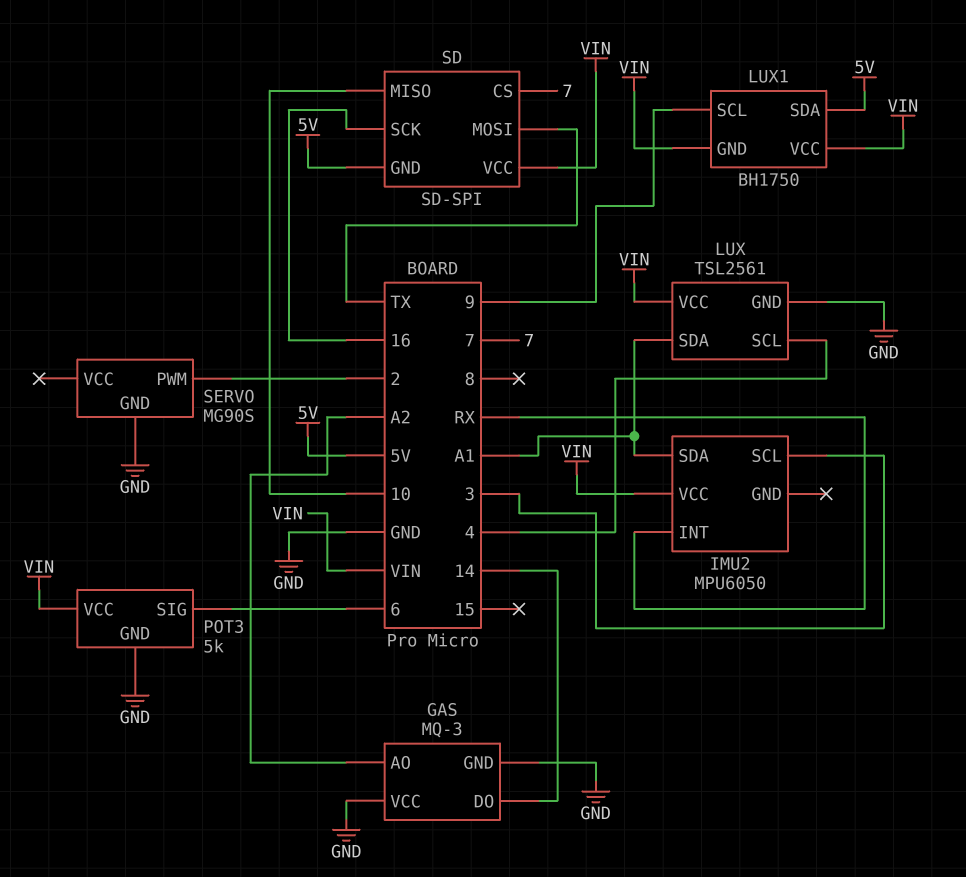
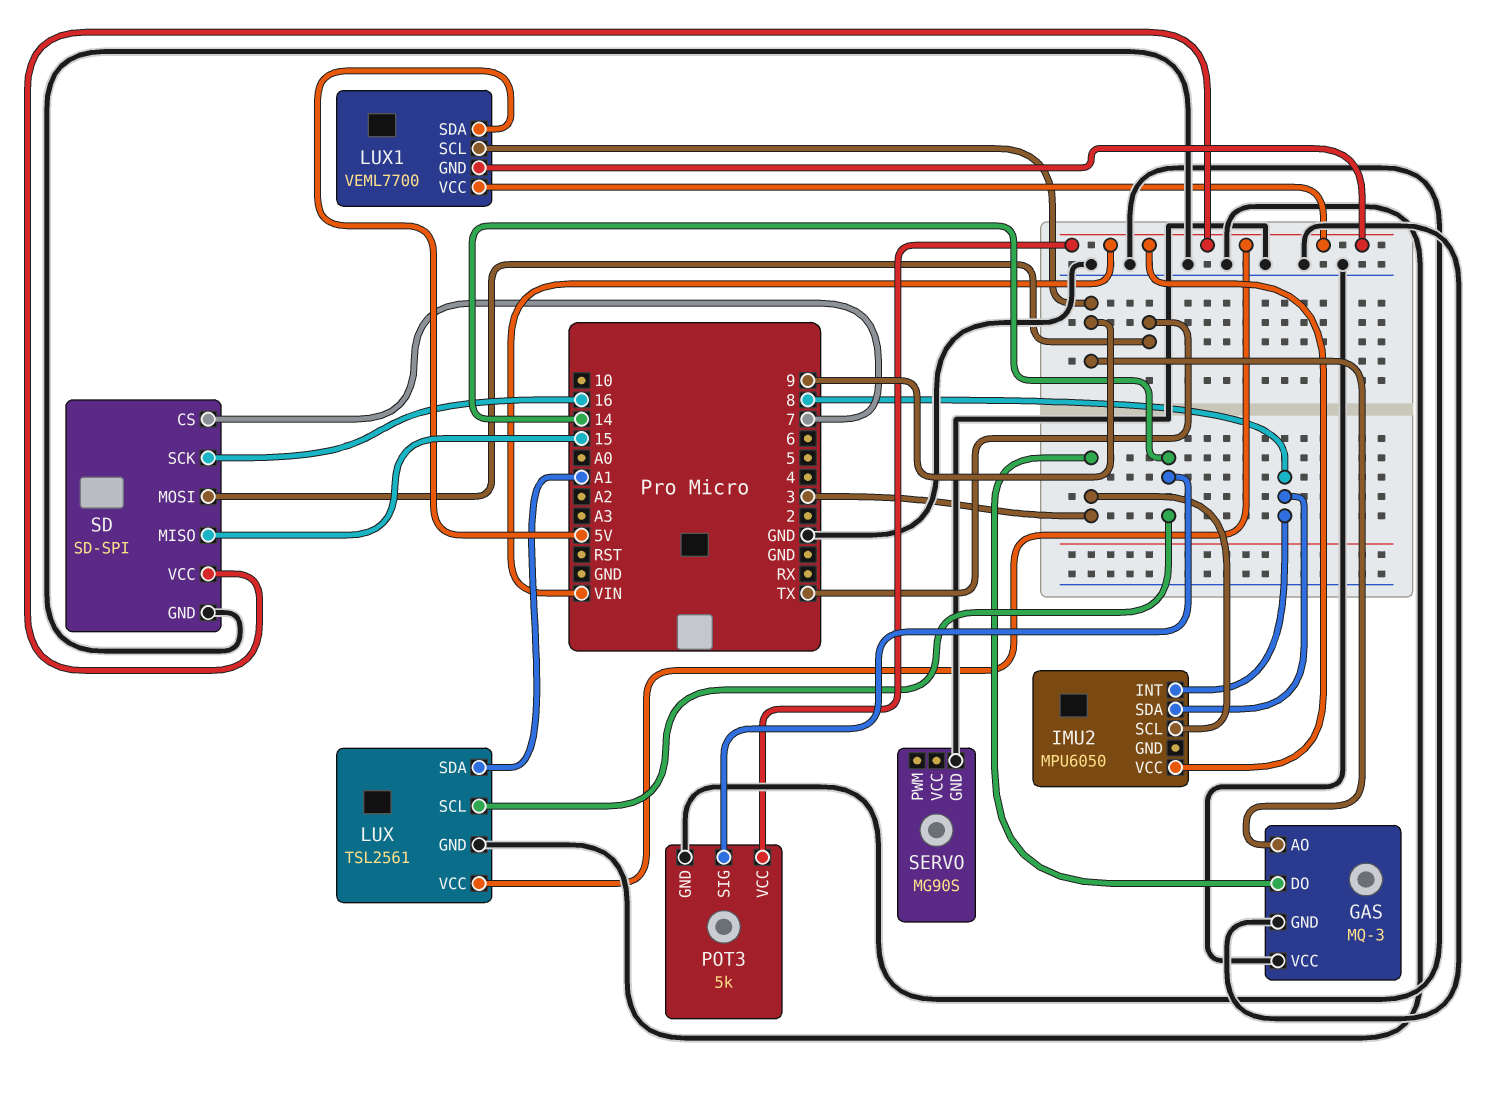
GAS pin AO: A2 -> 9
GAS pin DO: 14 -> 3
IMU2 pin INT: RX -> 8
IMU2 pin SDA: A1 -> 8
LUX pin SCL: 4 -> 14
LUX1: BH1750 -> VEML7700
POT3 pin SIG: 6 -> 14
SD pin GND: 5V -> GND
SD pin MISO: 10 -> 15
SERVO pin PWM: 2 -> none

